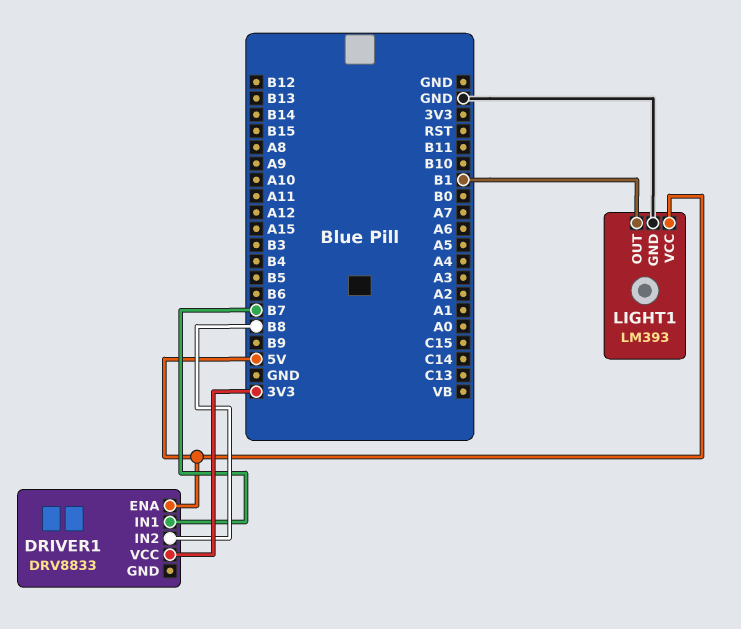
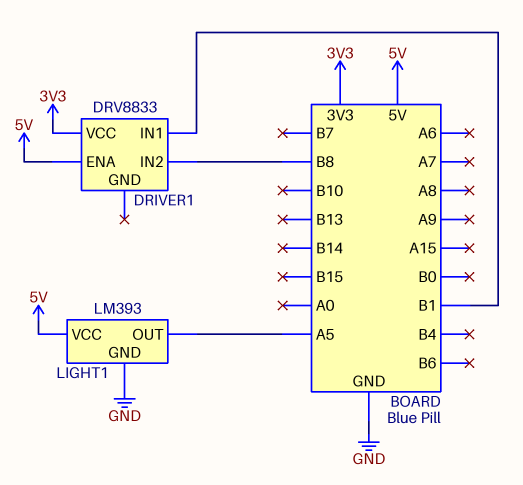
DRIVER1 pin IN1: B7 -> B1
LIGHT1 pin OUT: B1 -> A5

